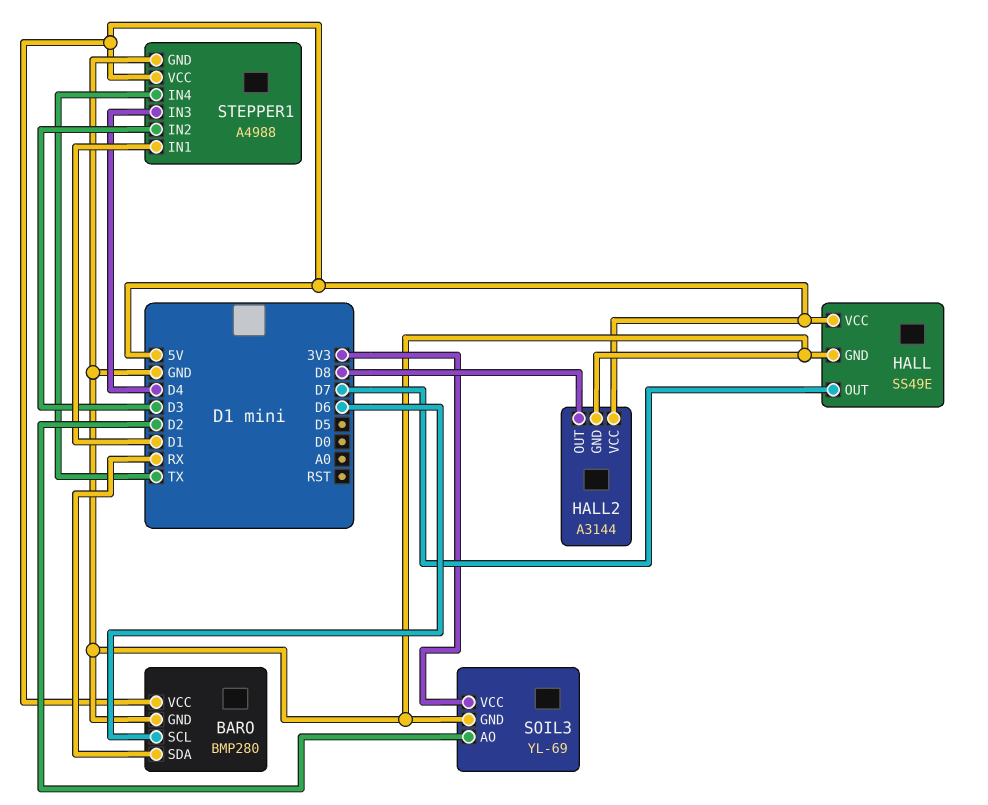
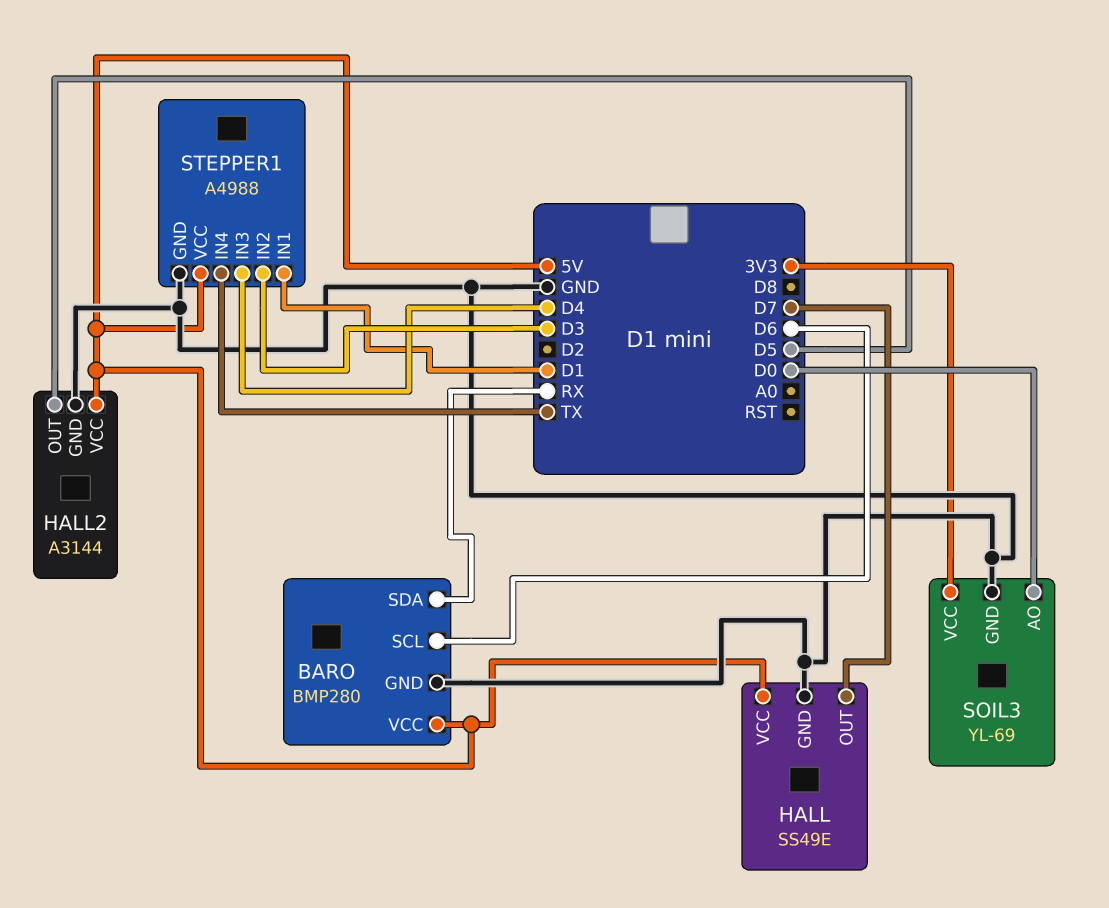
HALL2 pin OUT: D8 -> D5
SOIL3 pin AO: D2 -> D0

